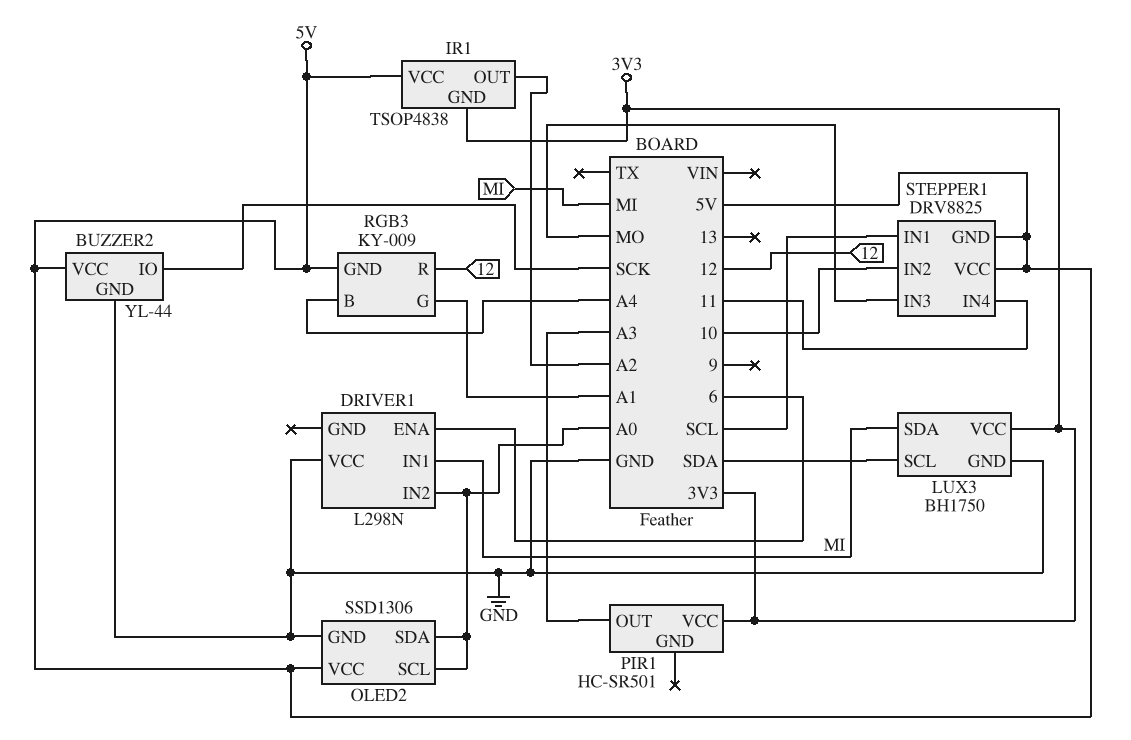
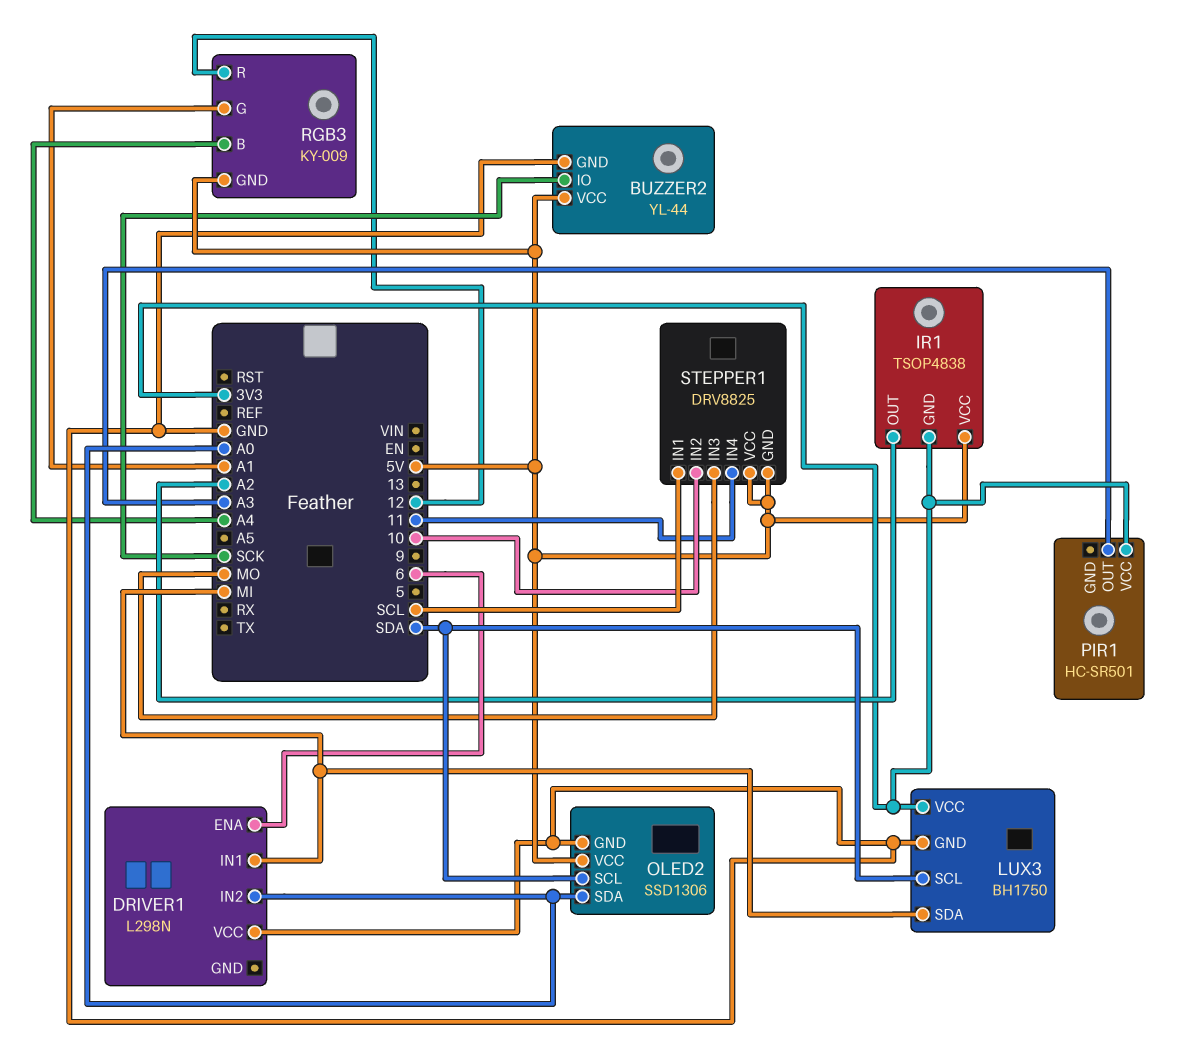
OLED2 pin SCL: A0 -> SDA

